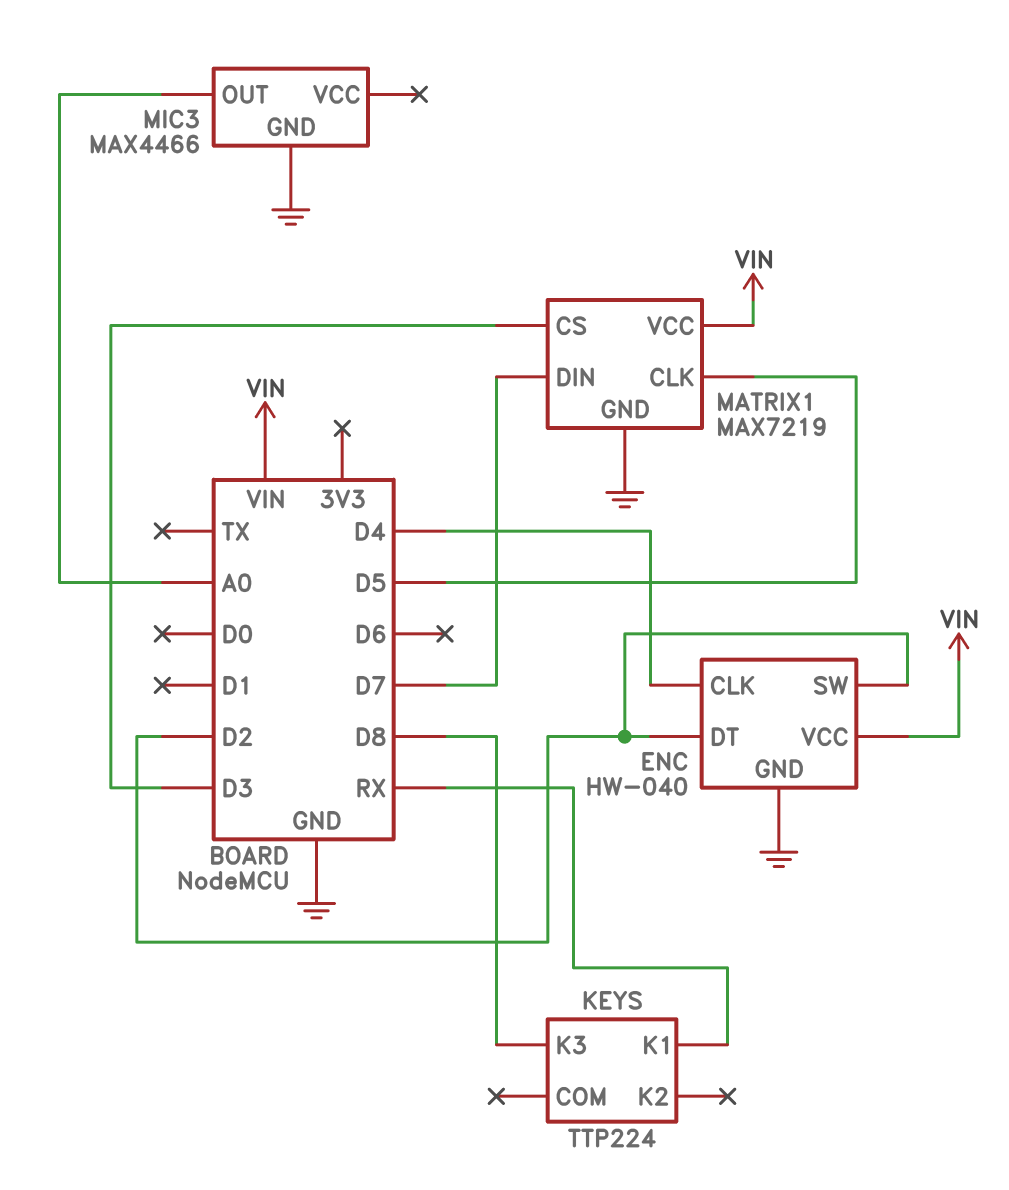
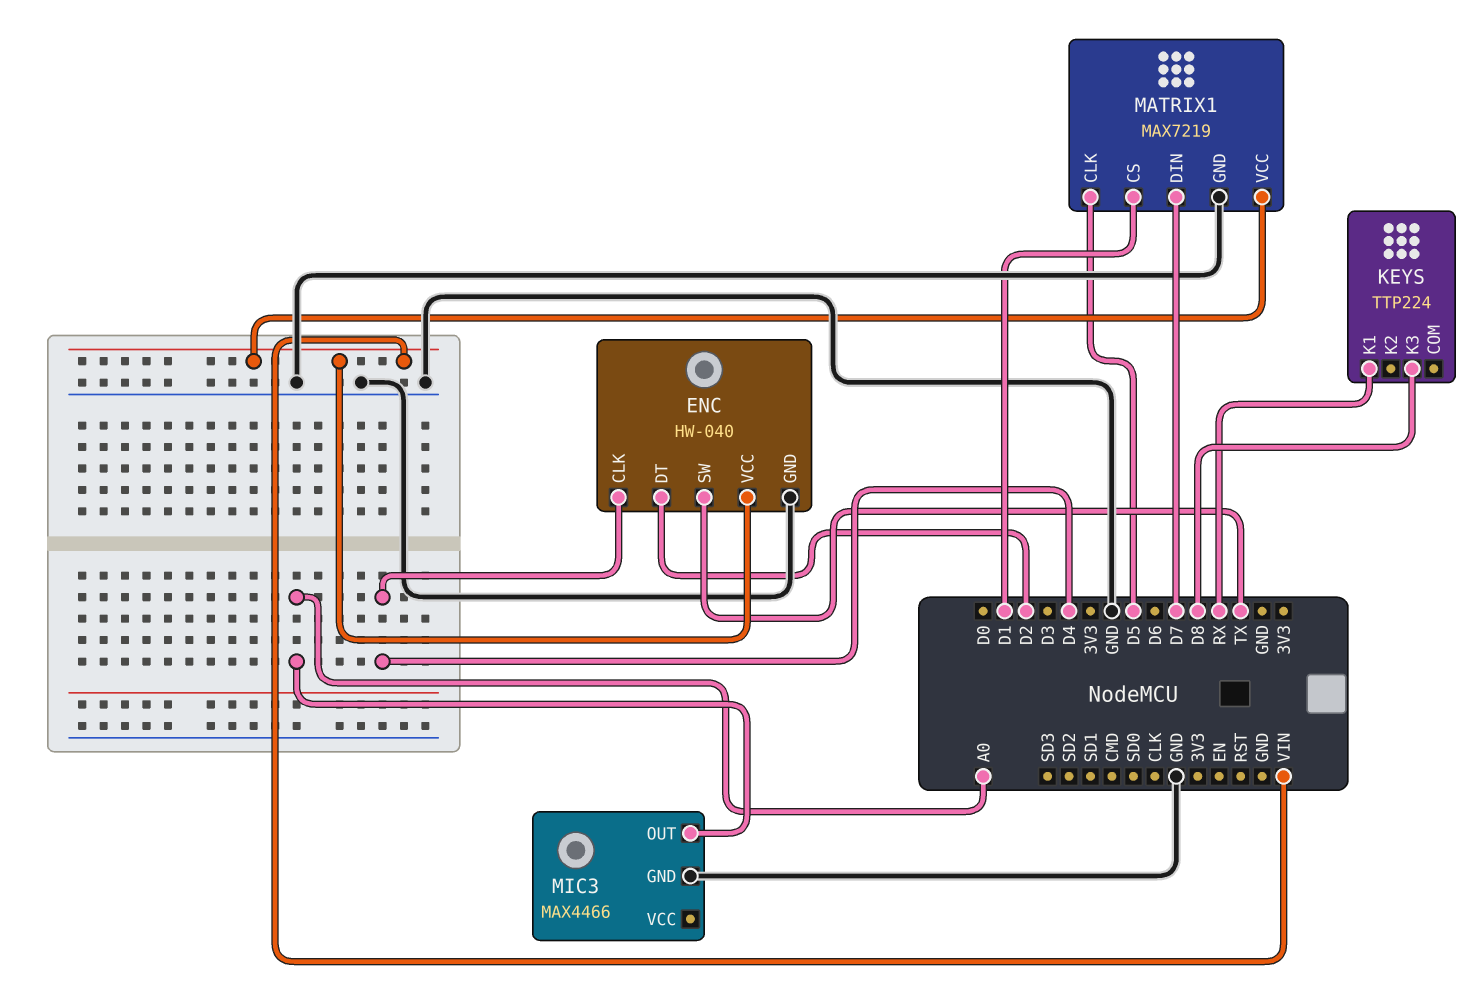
ENC pin SW: D2 -> TX
MATRIX1 pin CS: D3 -> D1

